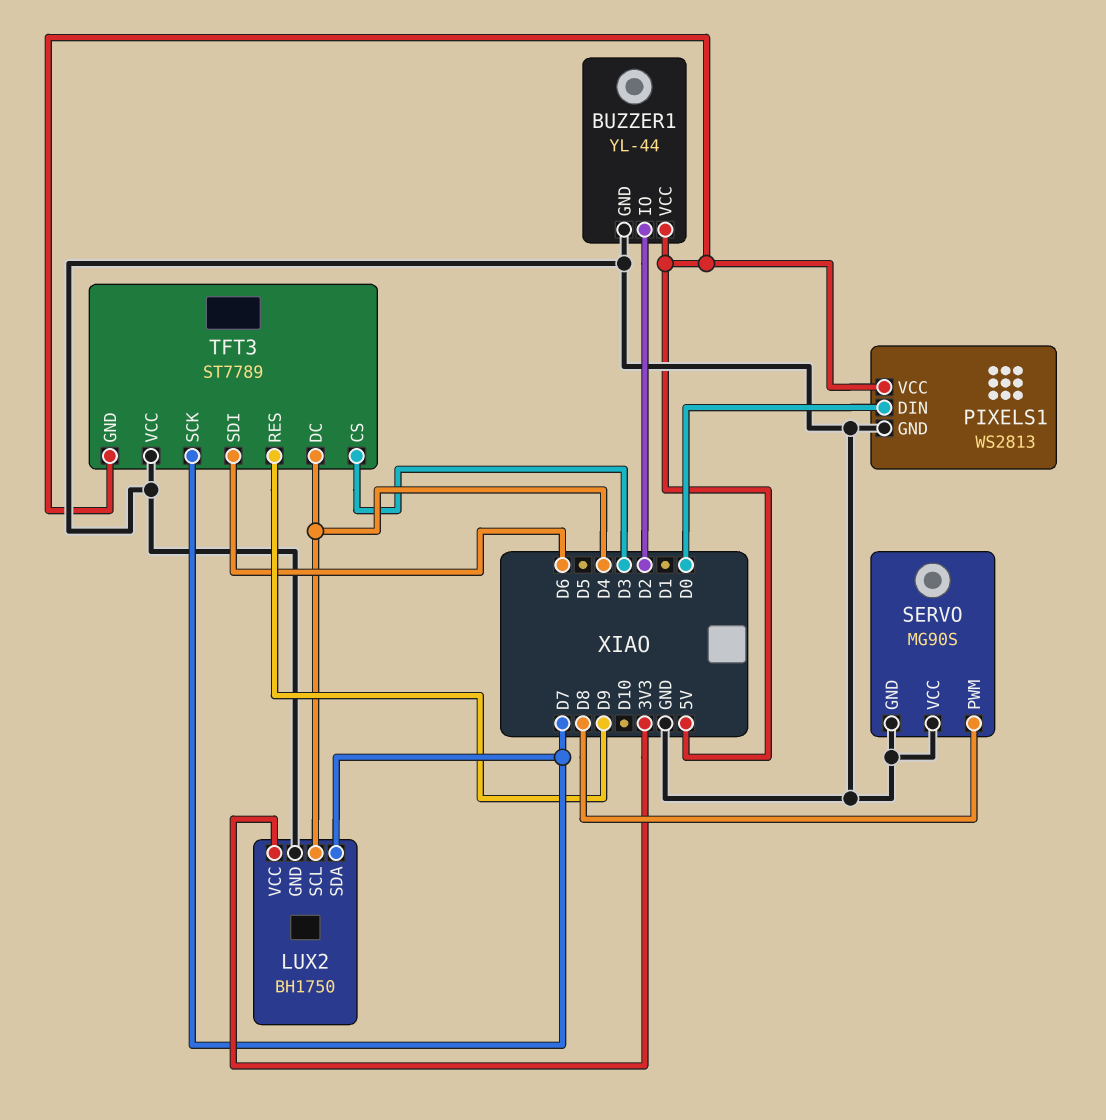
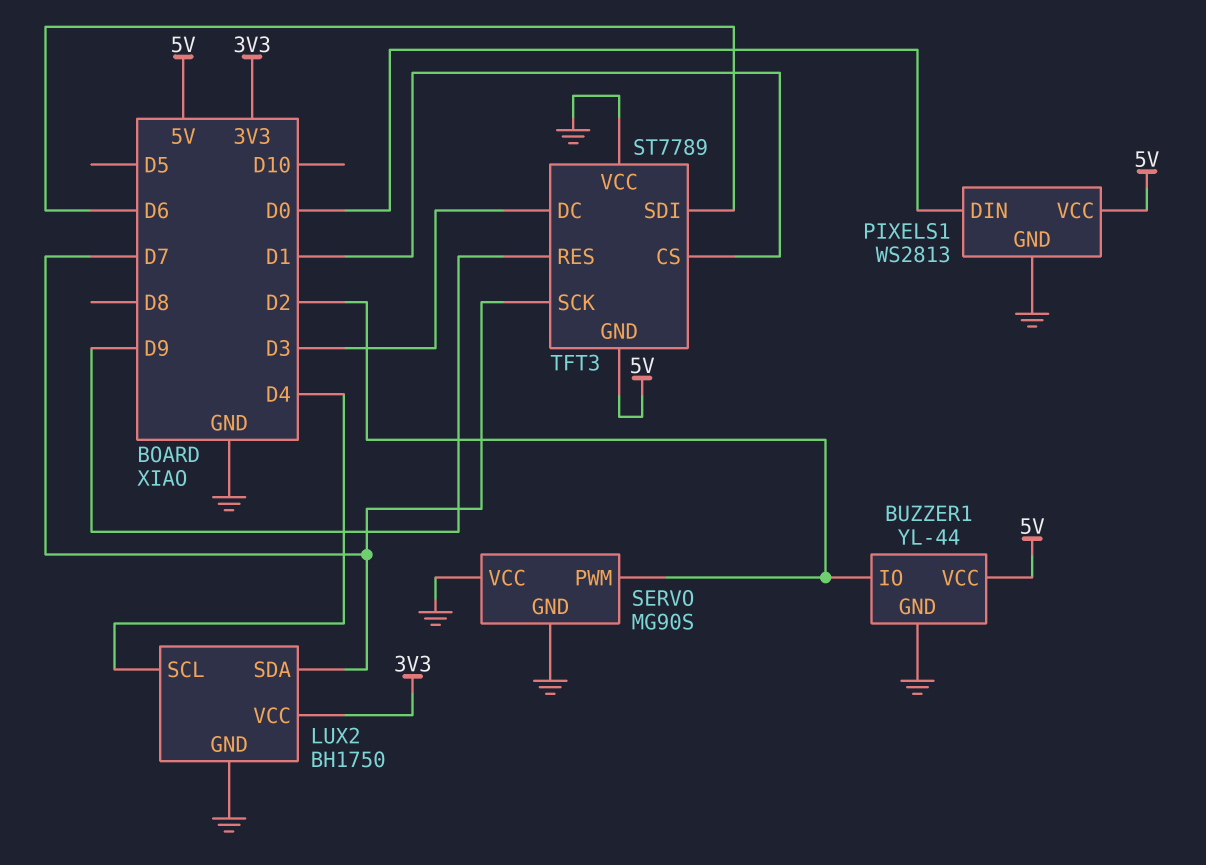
SERVO pin PWM: D8 -> D2
TFT3 pin CS: D3 -> D1
TFT3 pin DC: D4 -> D3

